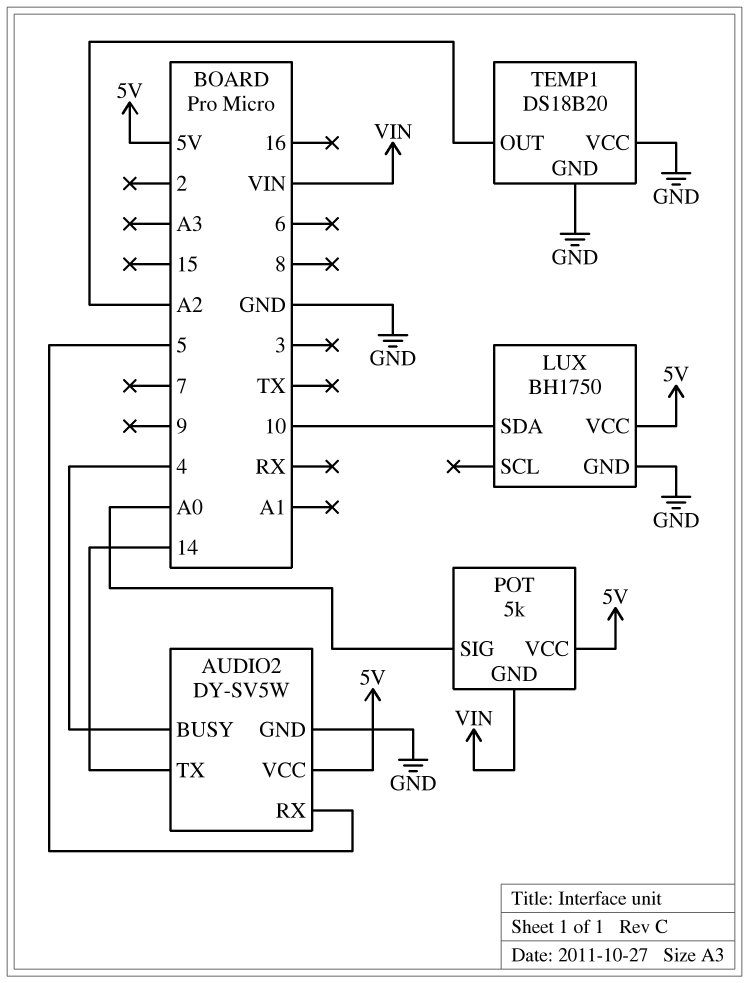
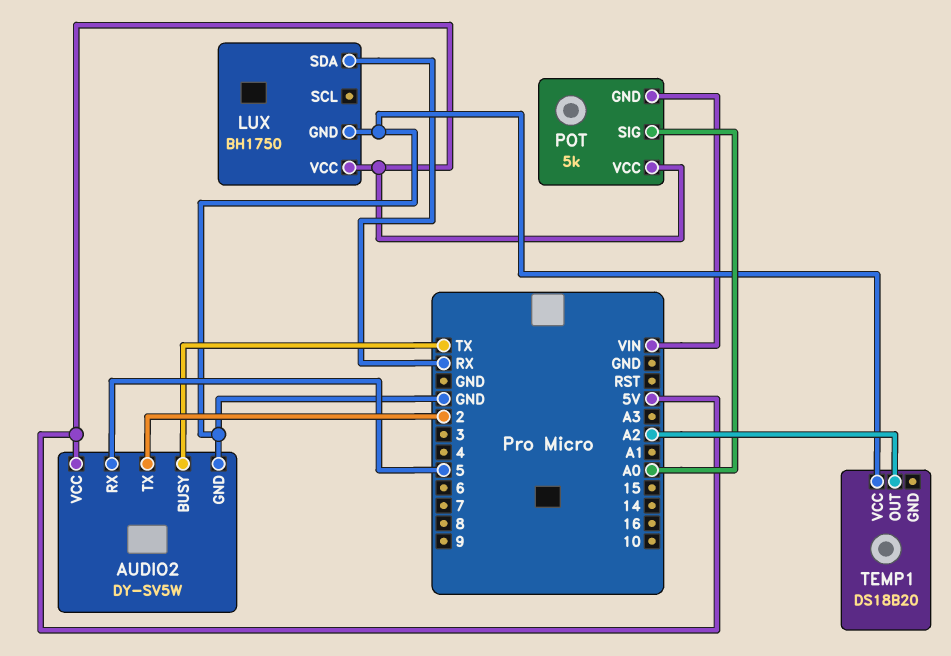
AUDIO2 pin BUSY: 4 -> TX
AUDIO2 pin TX: 14 -> 2
LUX pin SDA: 10 -> RX
TEMP1 pin GND: GND -> none

